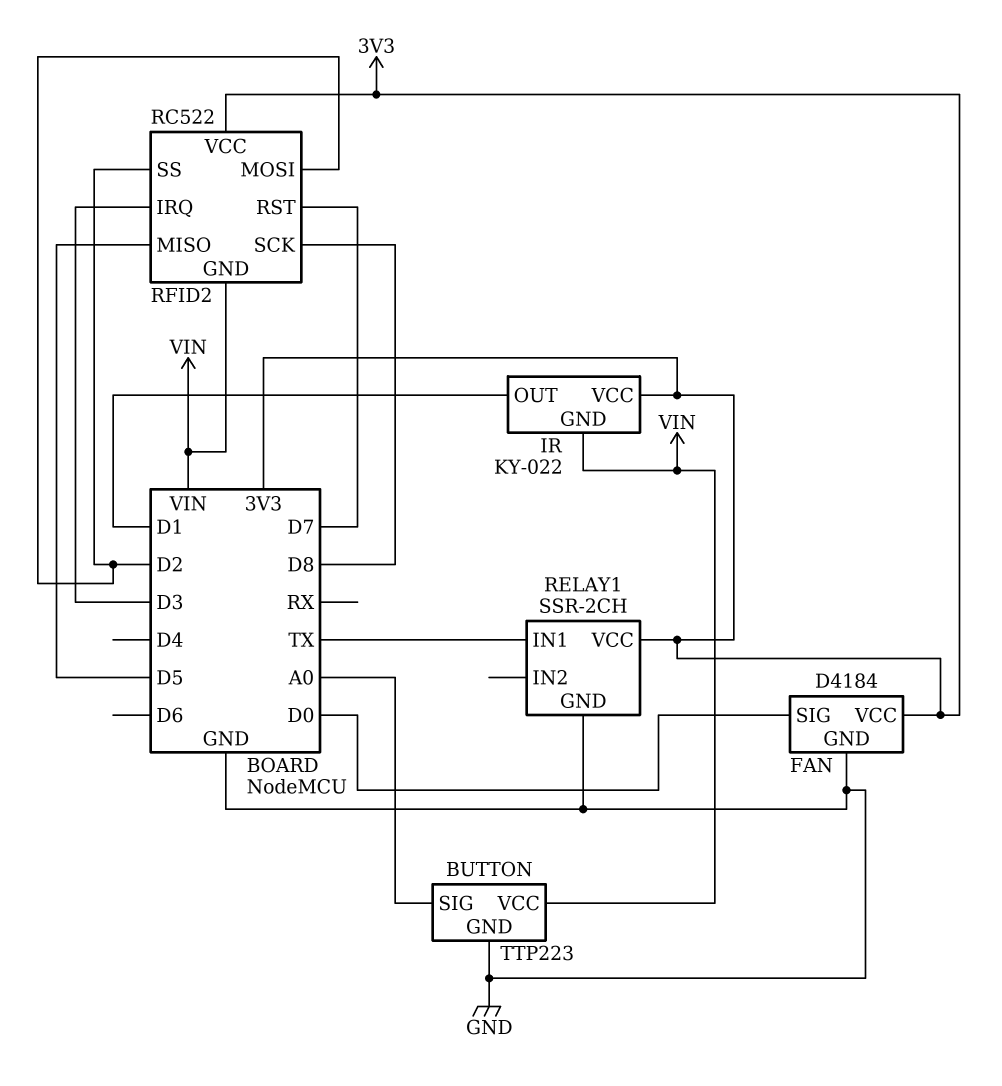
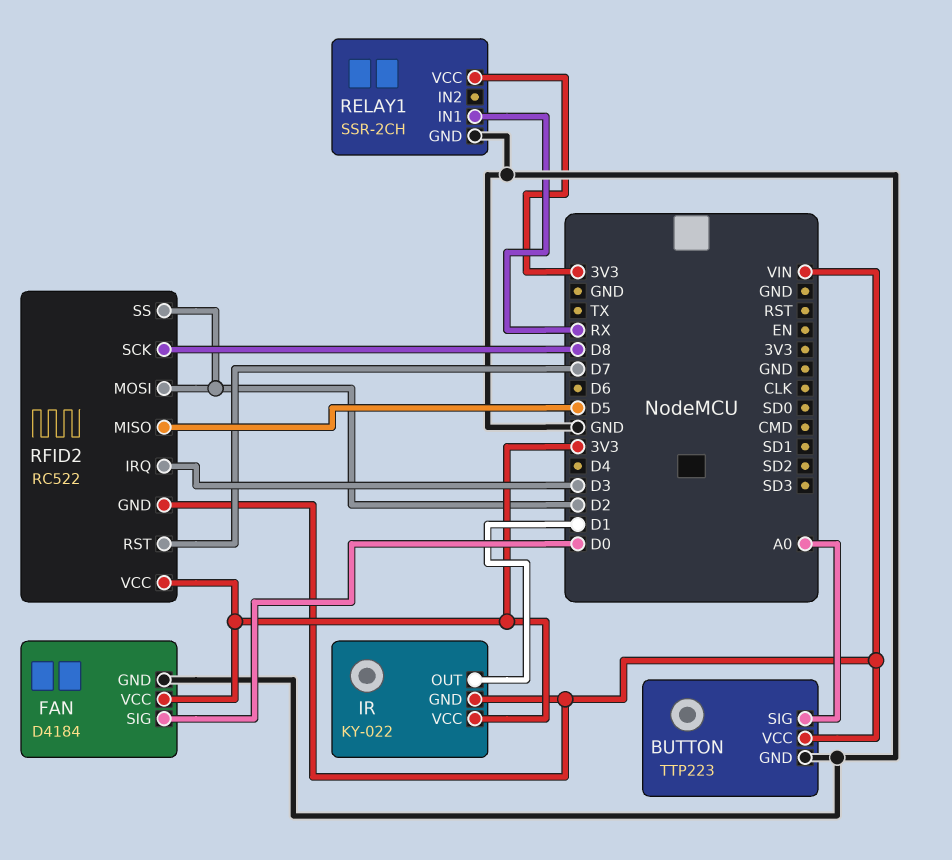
RELAY1 pin IN1: TX -> RX

